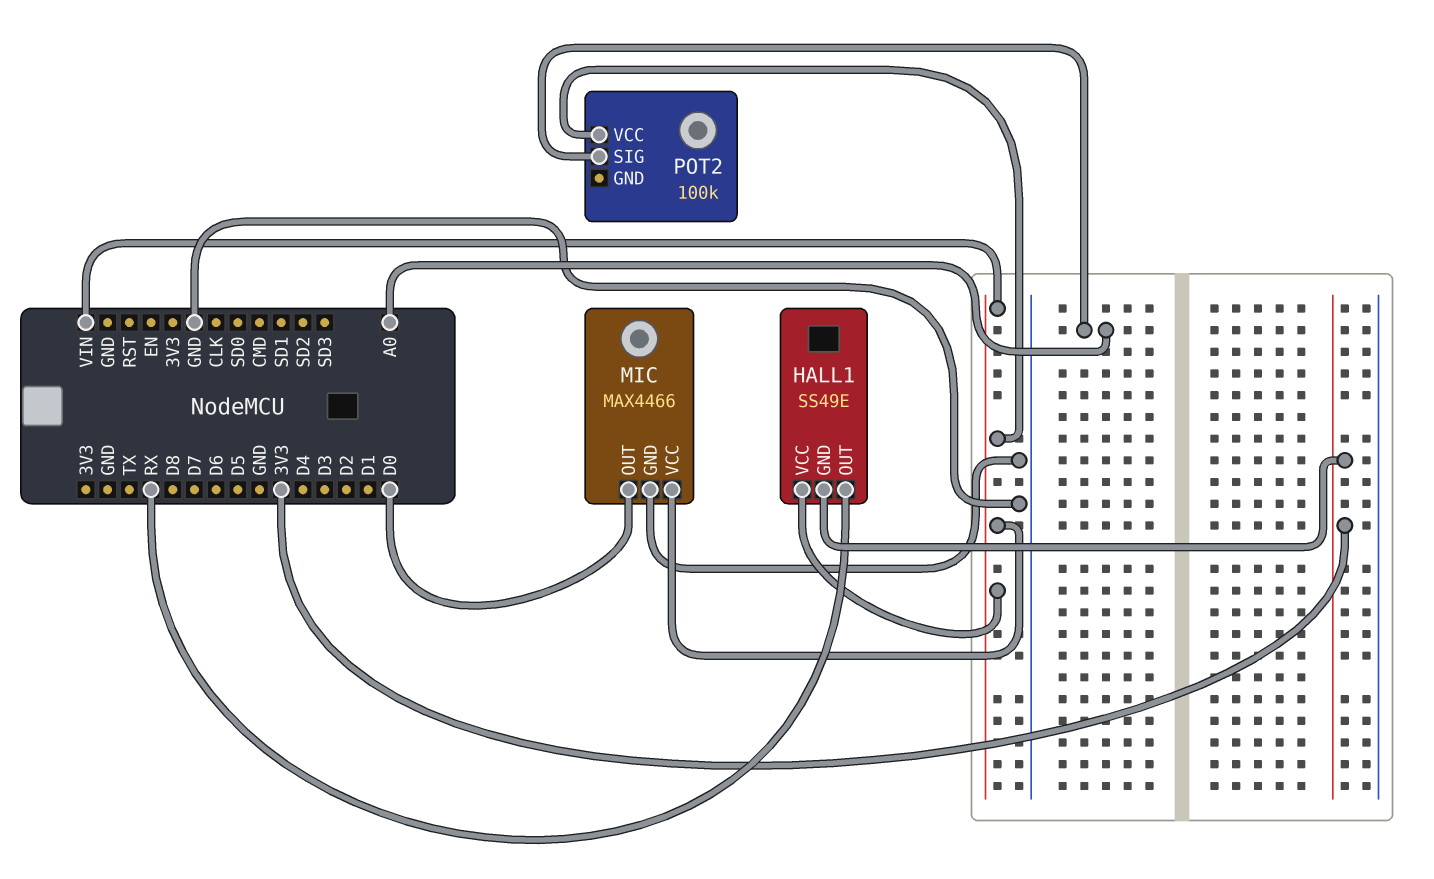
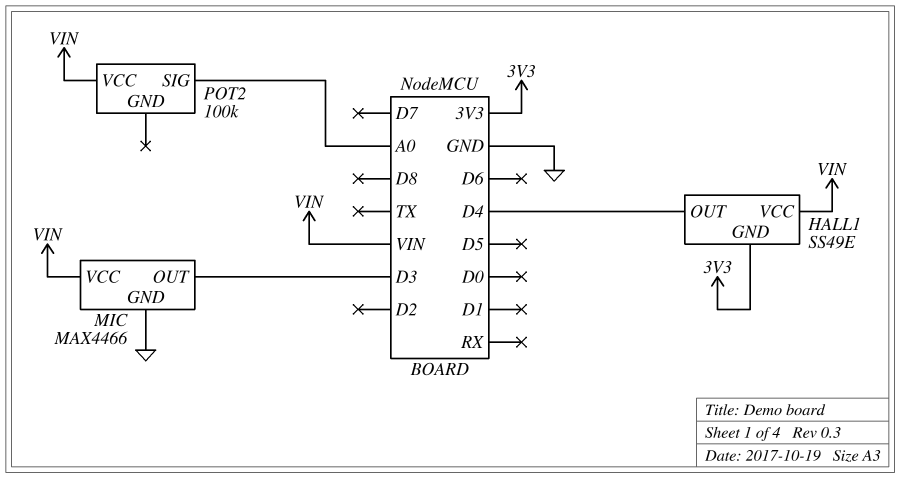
HALL1 pin OUT: RX -> D4
MIC pin OUT: D0 -> D3

